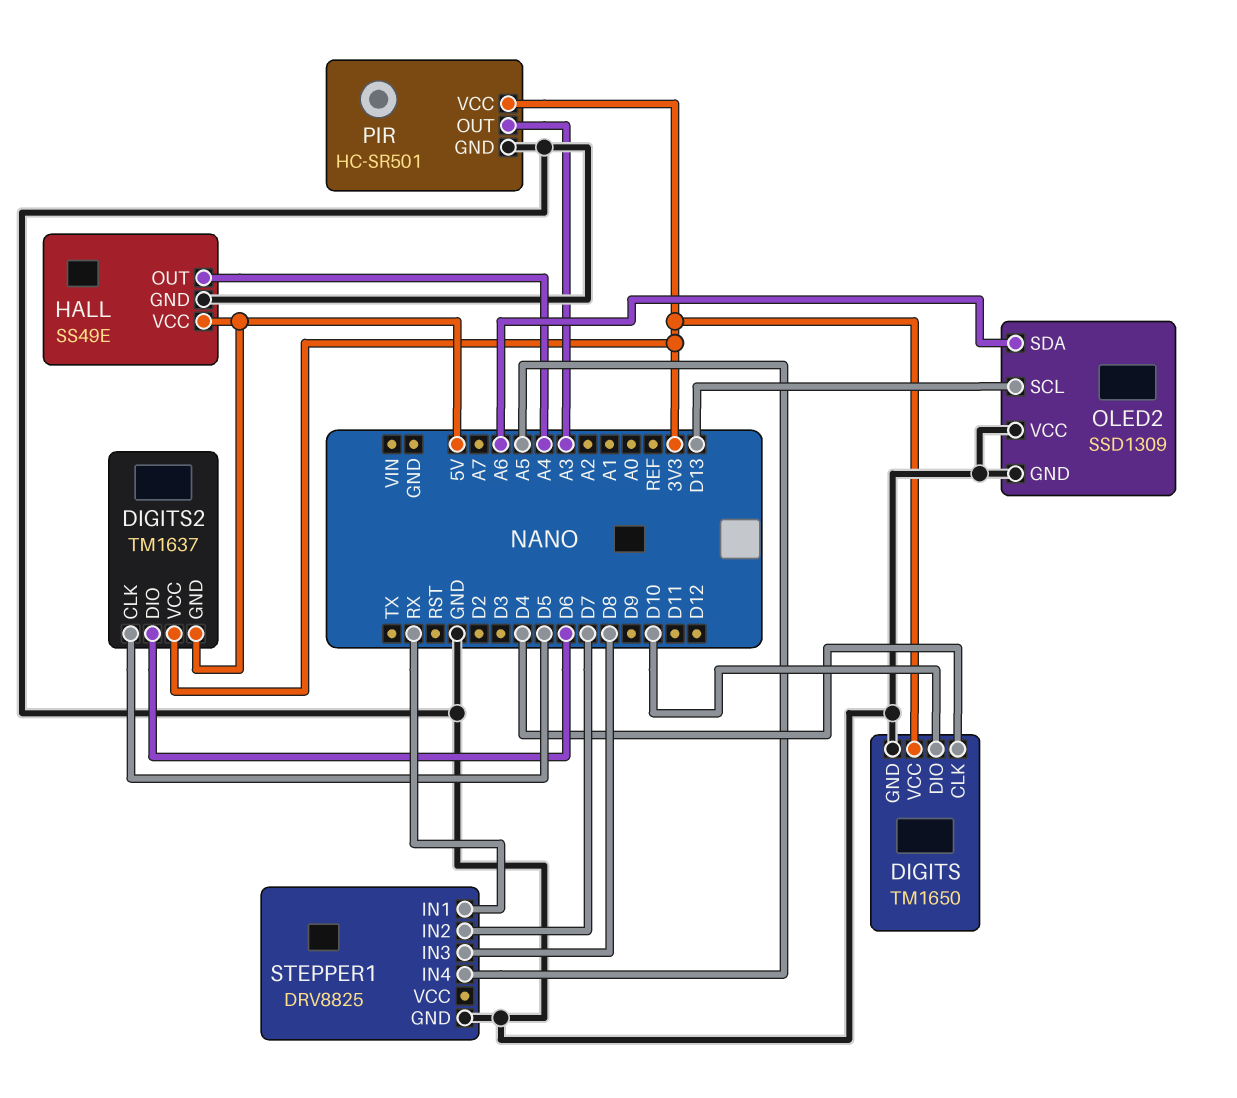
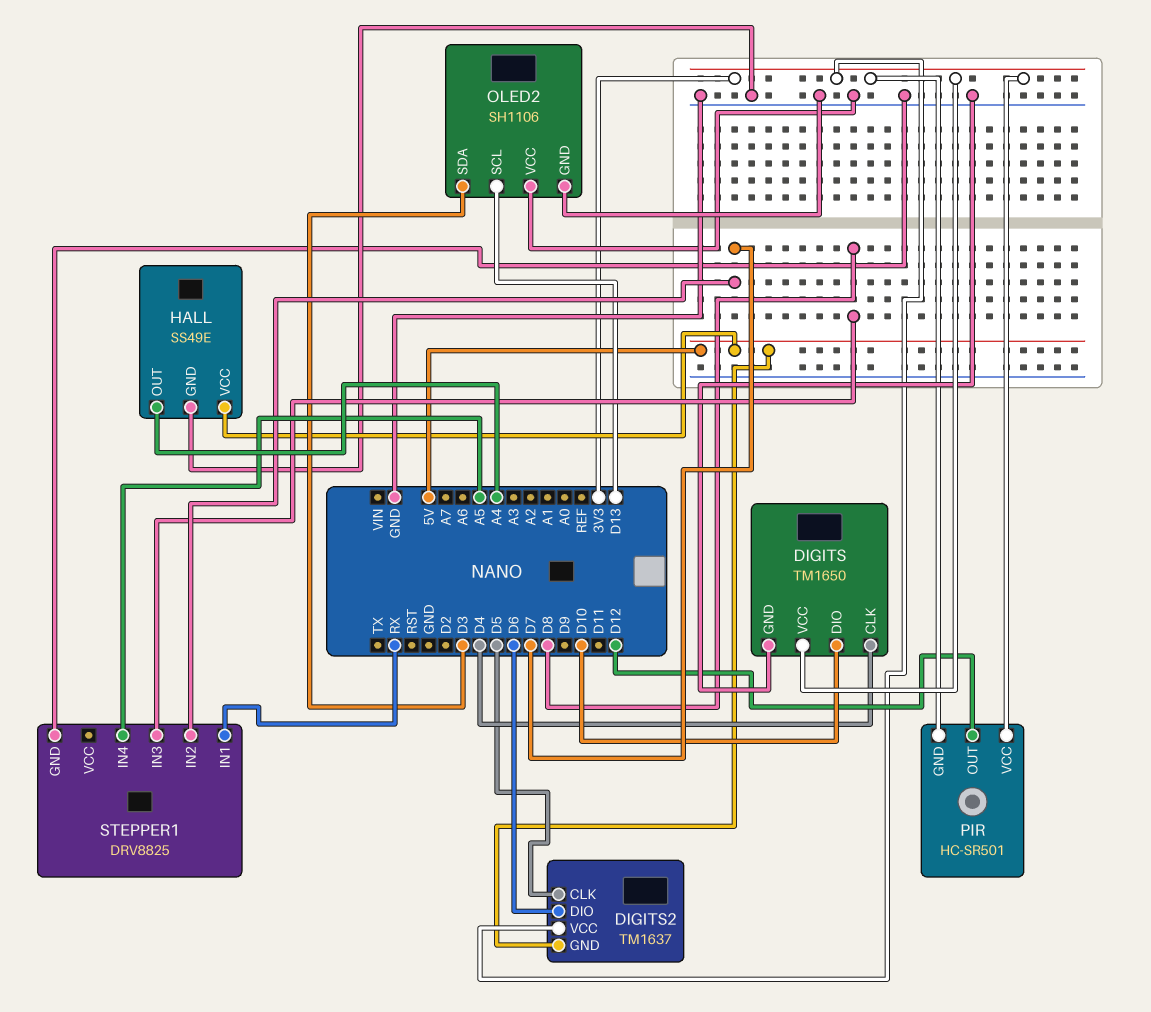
OLED2: SSD1309 -> SH1106
OLED2 pin SDA: A6 -> D3
PIR pin GND: GND -> 3V3
PIR pin OUT: A3 -> D12

